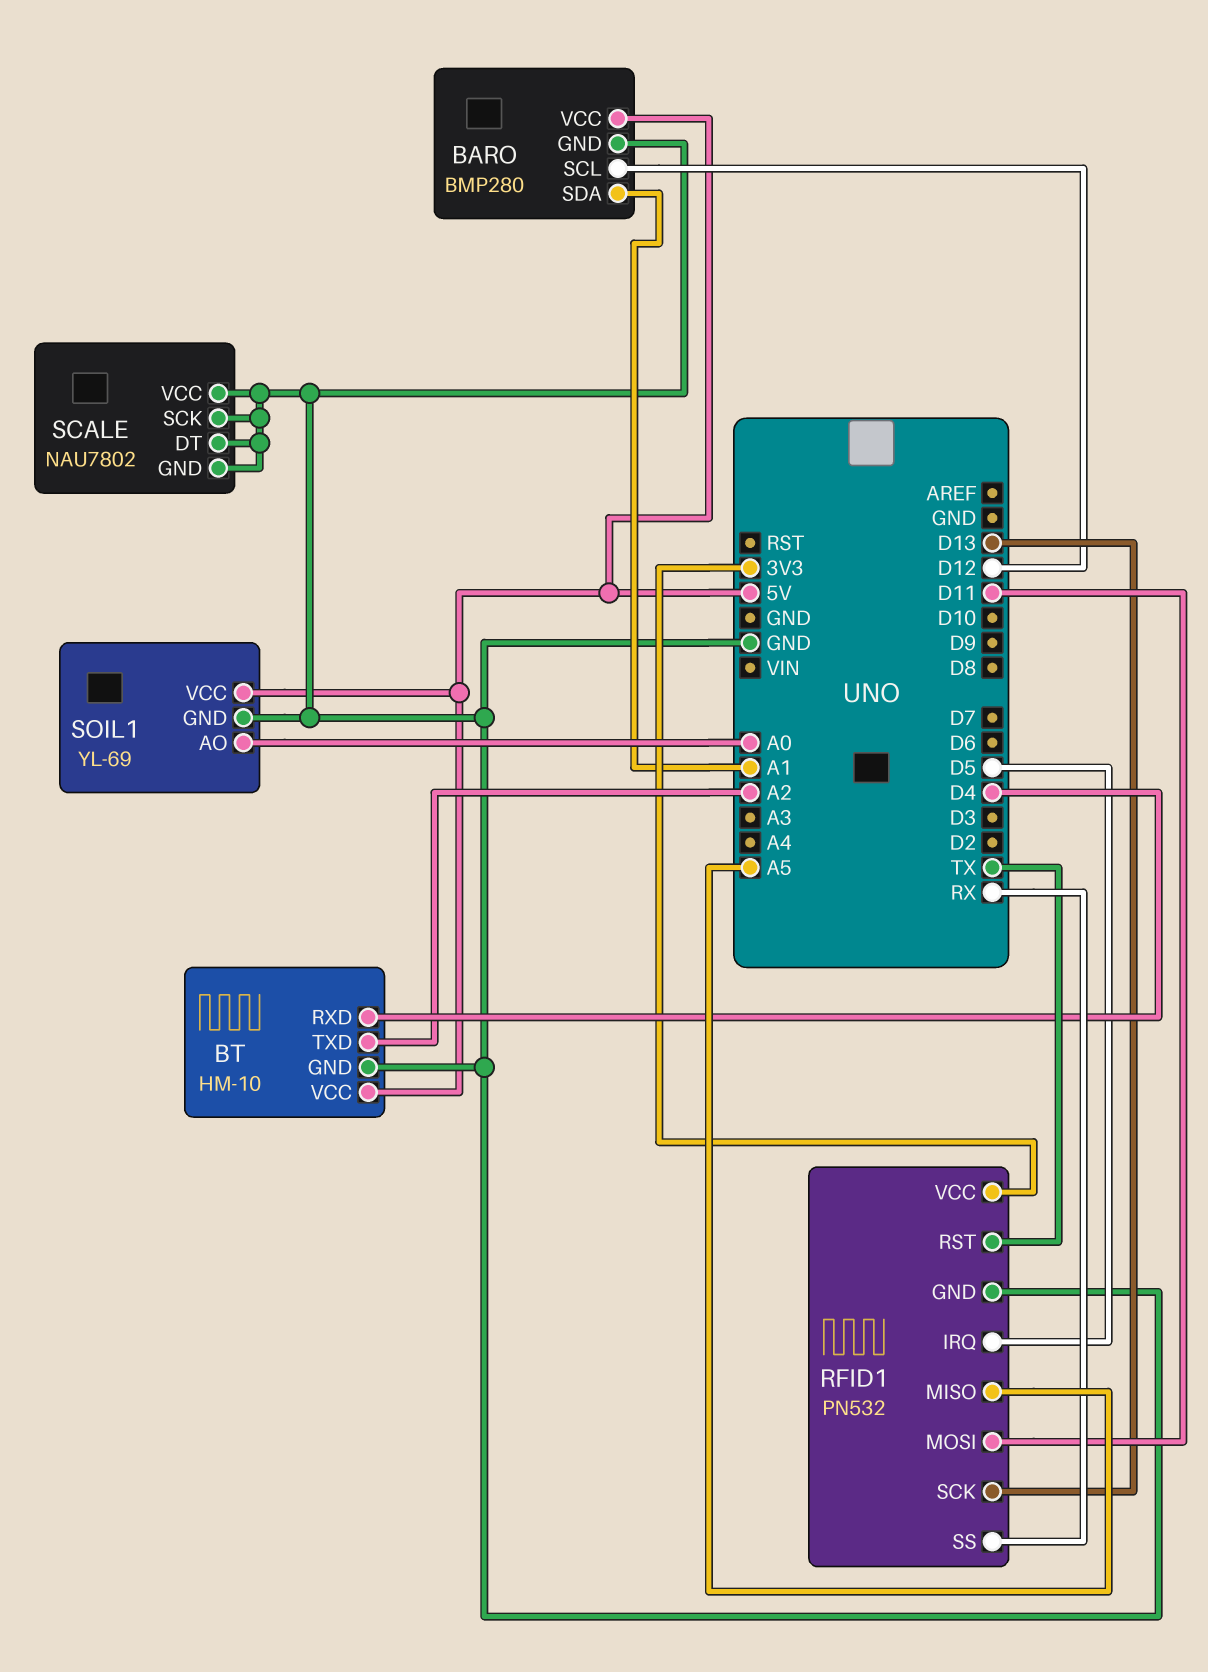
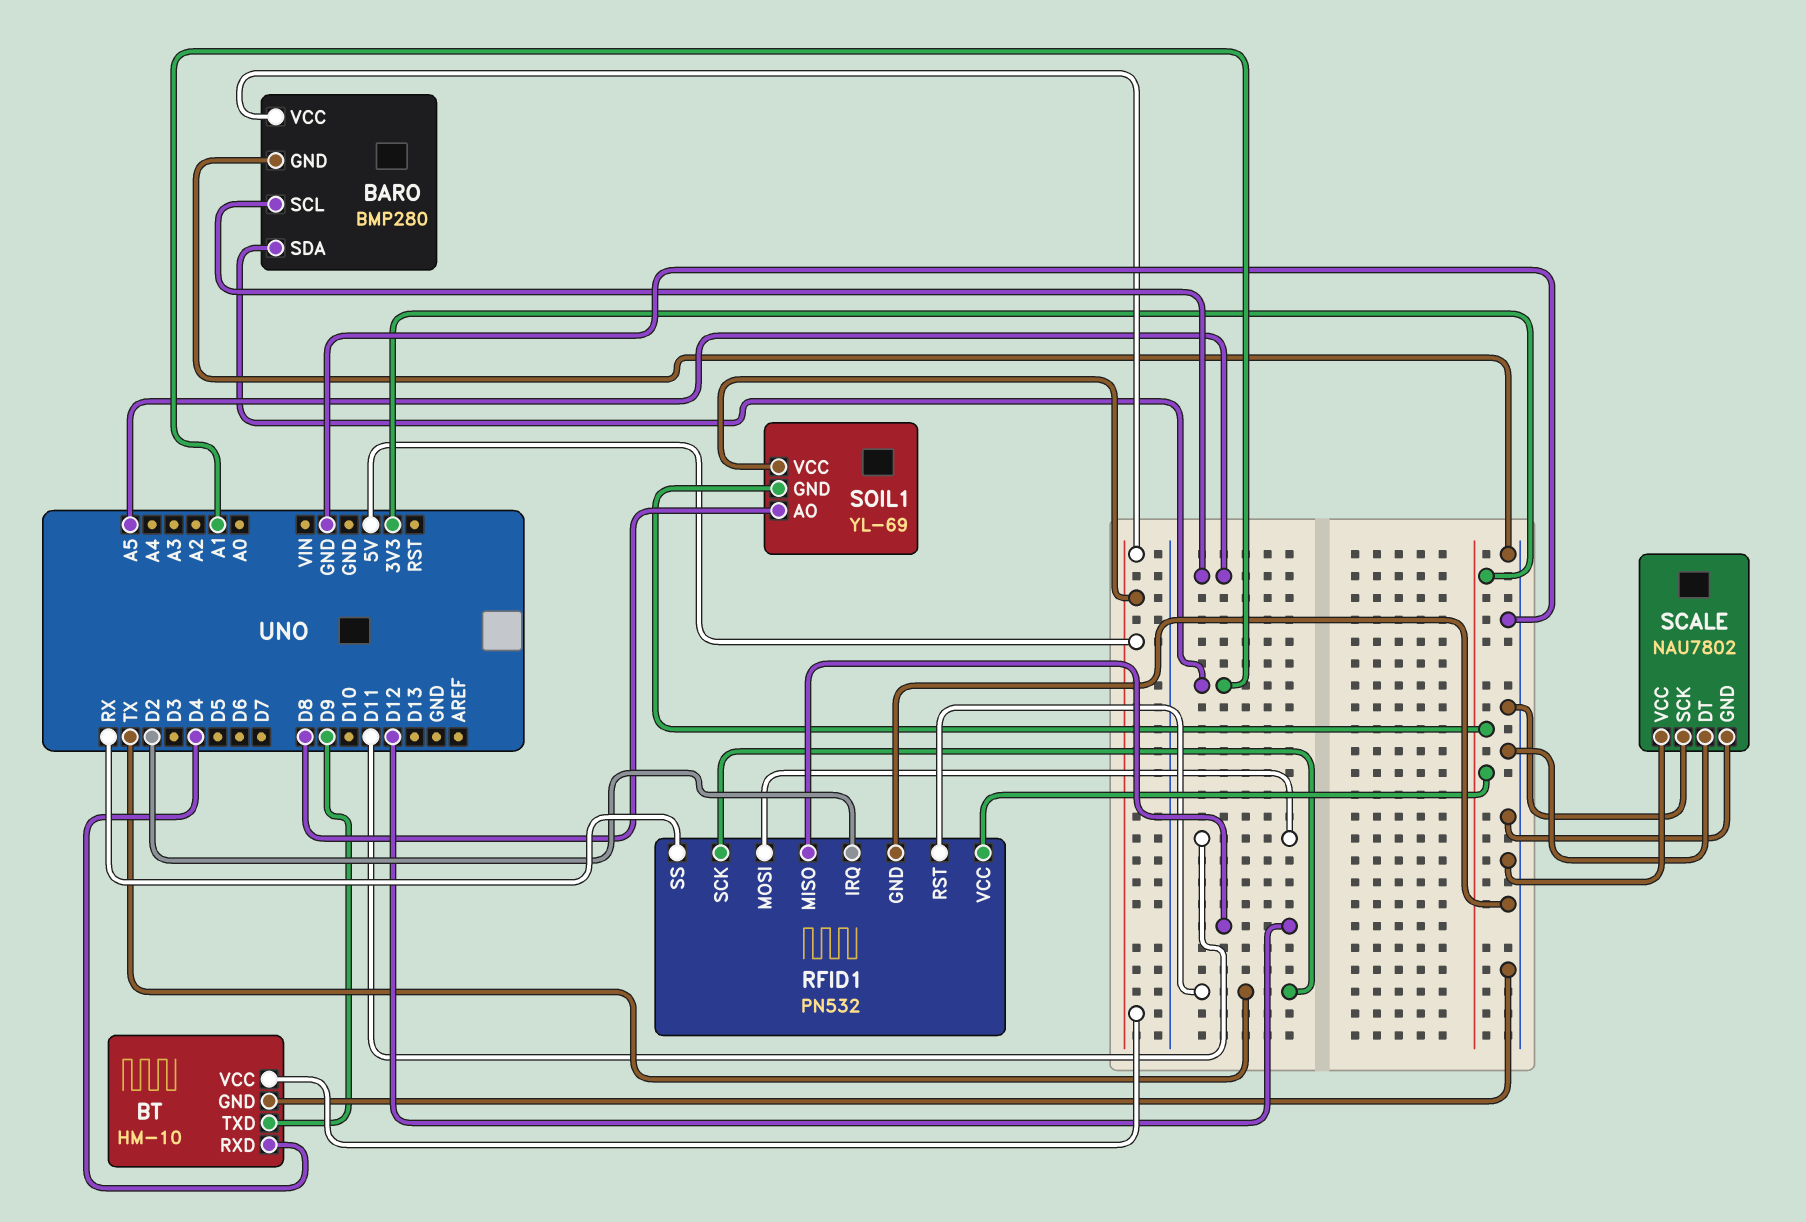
BARO pin SCL: D12 -> A5
BT pin TXD: A2 -> D9
RFID1 pin IRQ: D5 -> D2
RFID1 pin MISO: A5 -> D12
RFID1 pin SCK: D13 -> TX
SOIL1 pin AO: A0 -> D8
SOIL1 pin GND: GND -> 3V3

